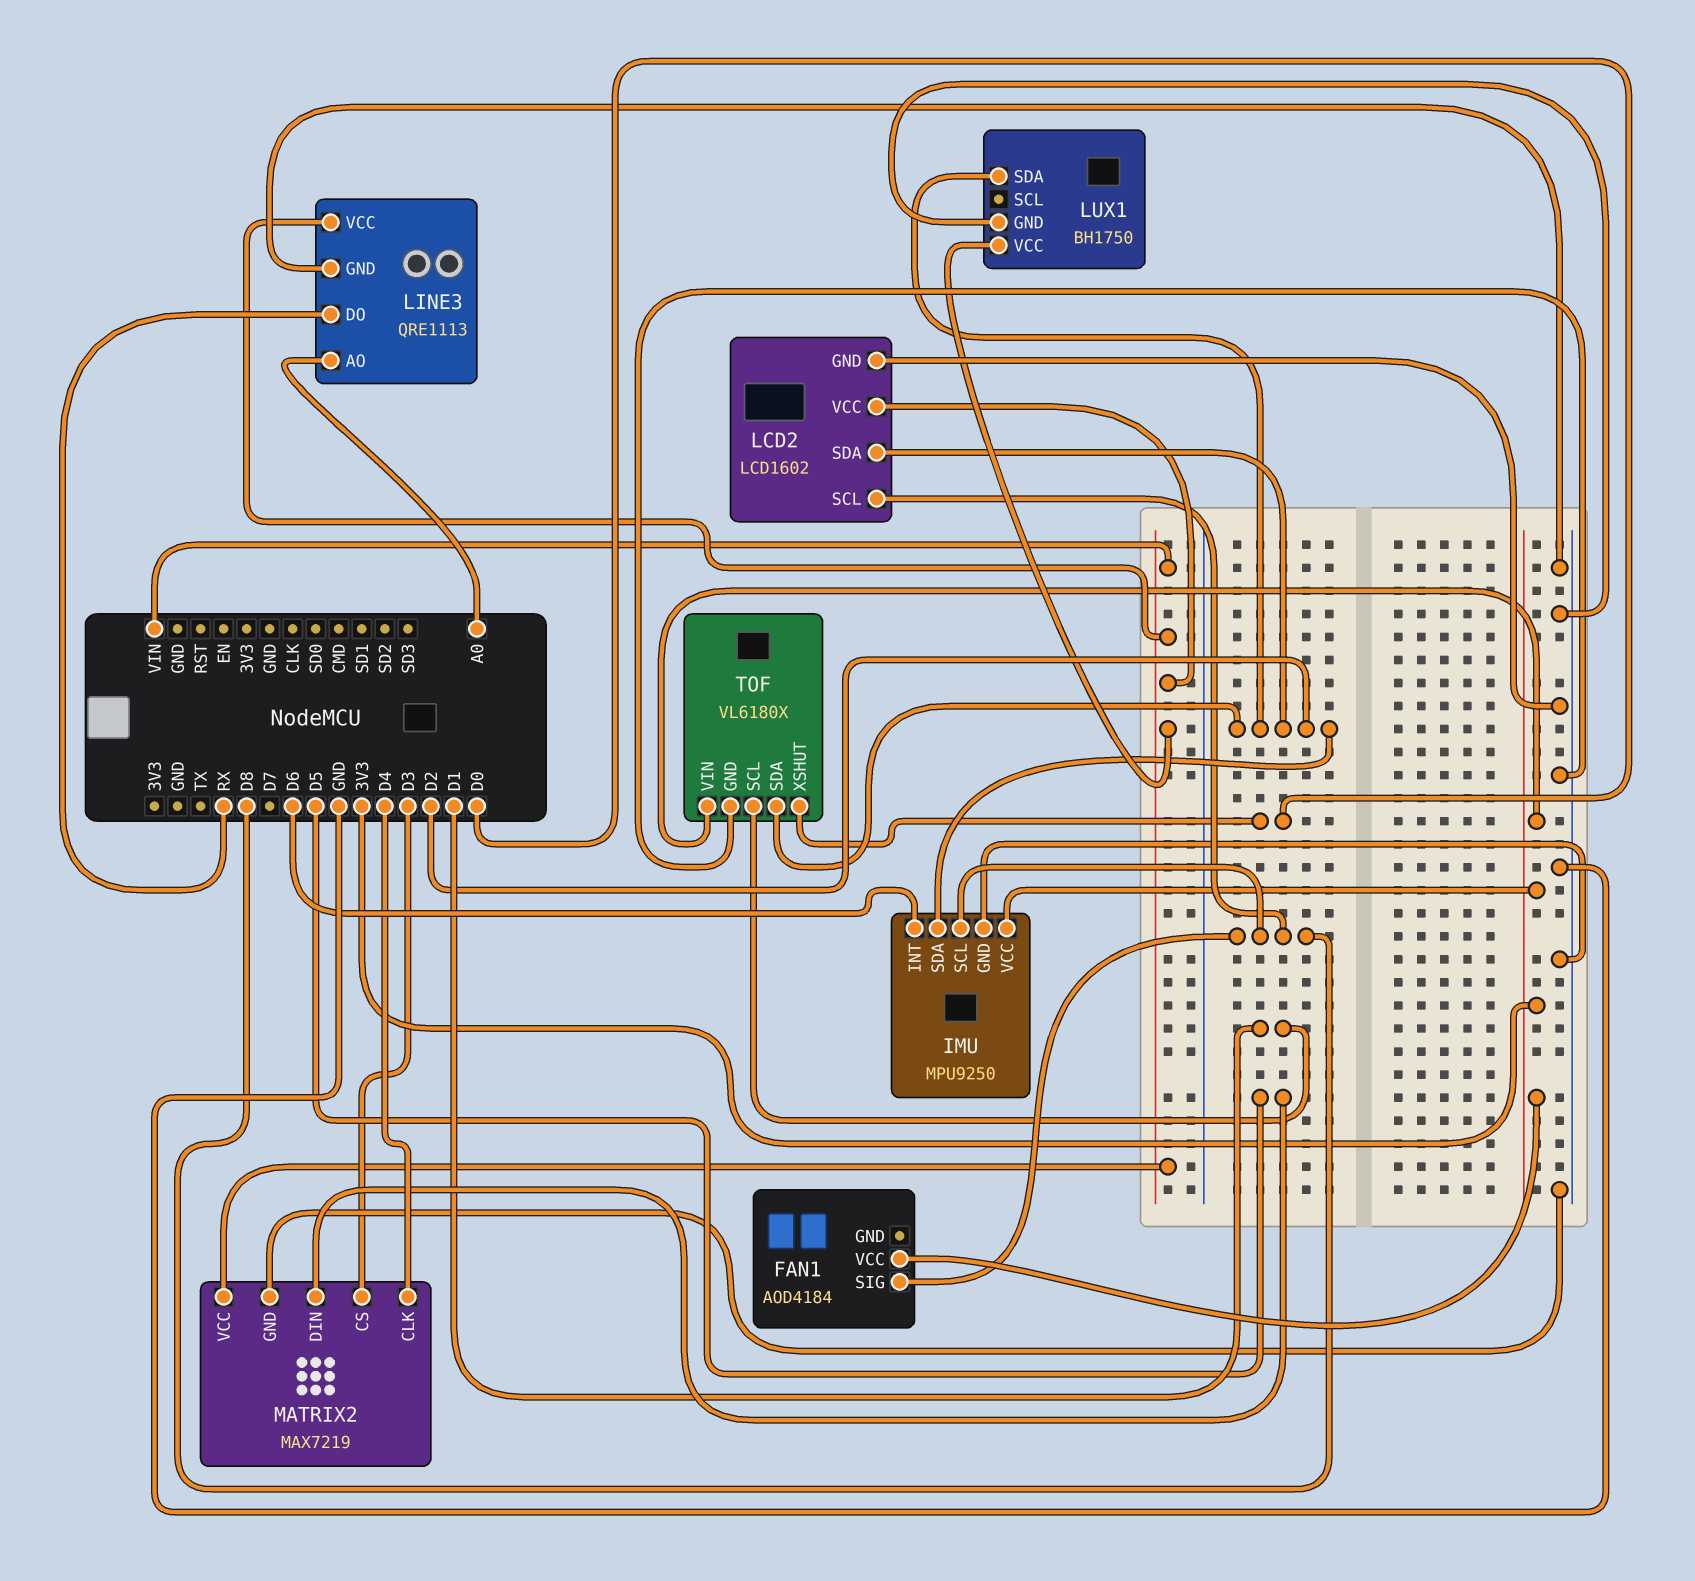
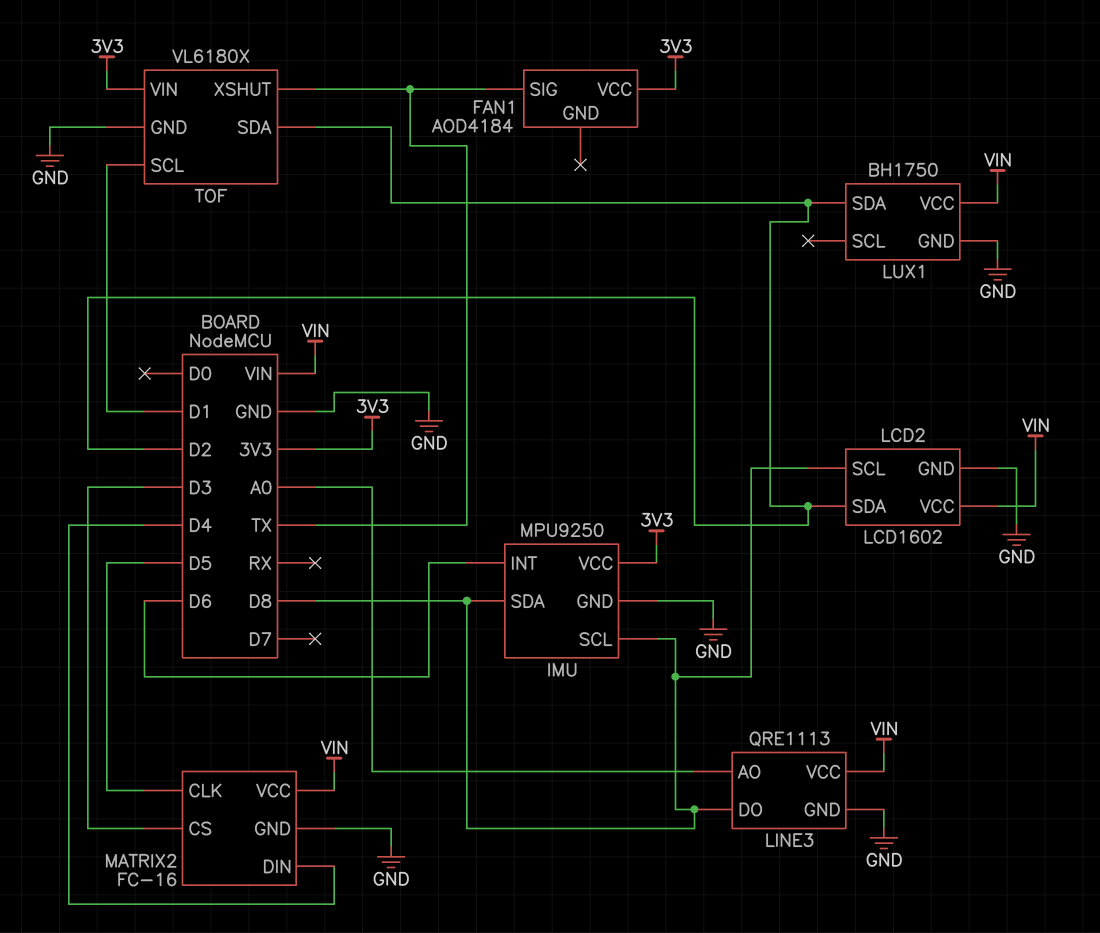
FAN1 pin SIG: D8 -> TX
IMU pin SDA: D2 -> D8
LINE3 pin DO: RX -> D8
MATRIX2: MAX7219 -> FC-16
MATRIX2 pin CLK: D4 -> D5
MATRIX2 pin DIN: D5 -> D4
TOF pin XSHUT: D0 -> TX

